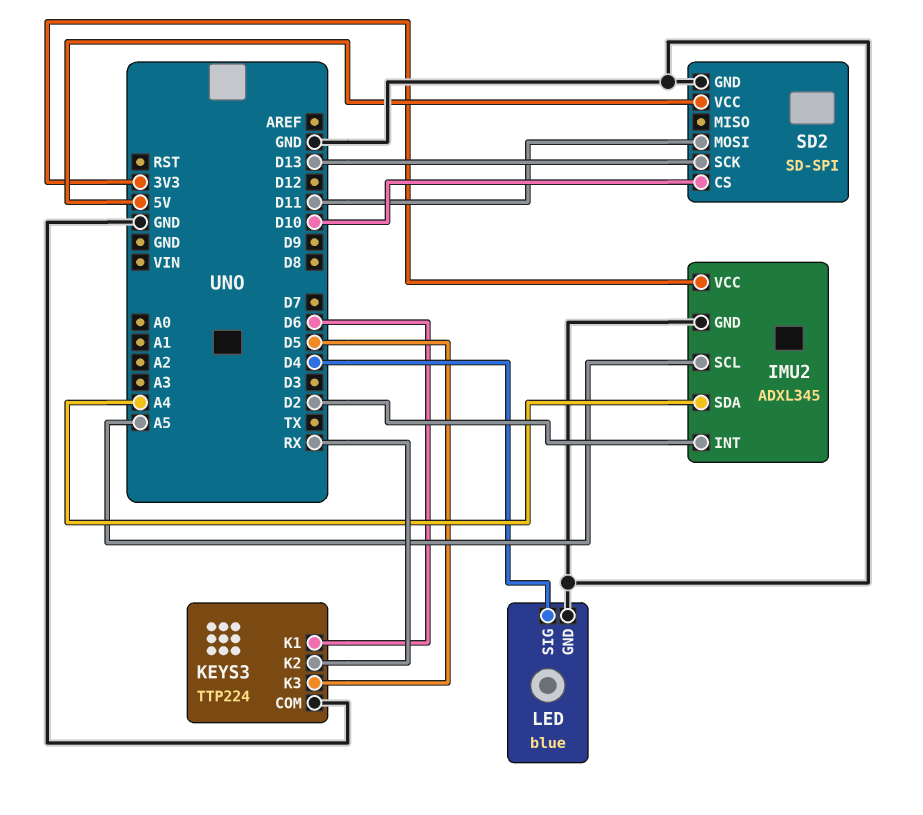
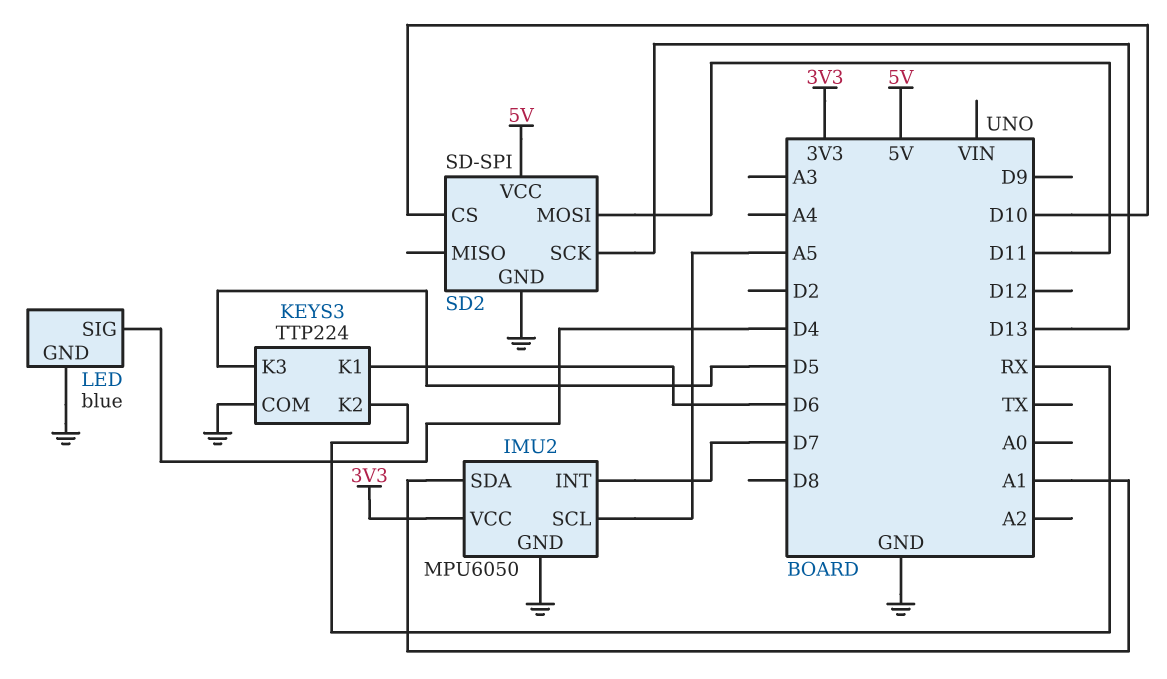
IMU2: ADXL345 -> MPU6050
IMU2 pin INT: D2 -> D7
IMU2 pin SDA: A4 -> A1

